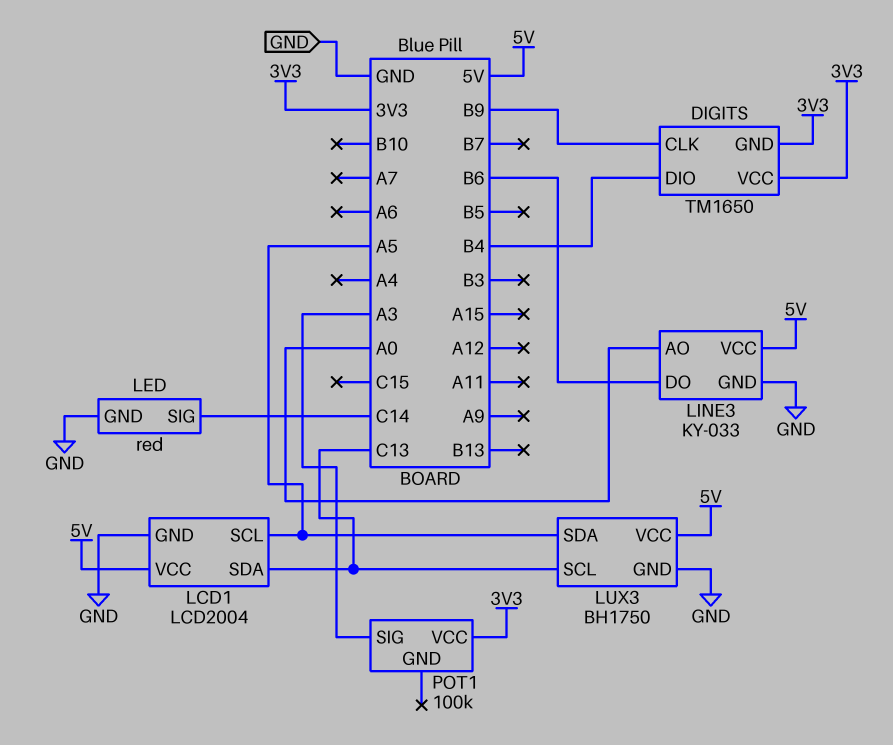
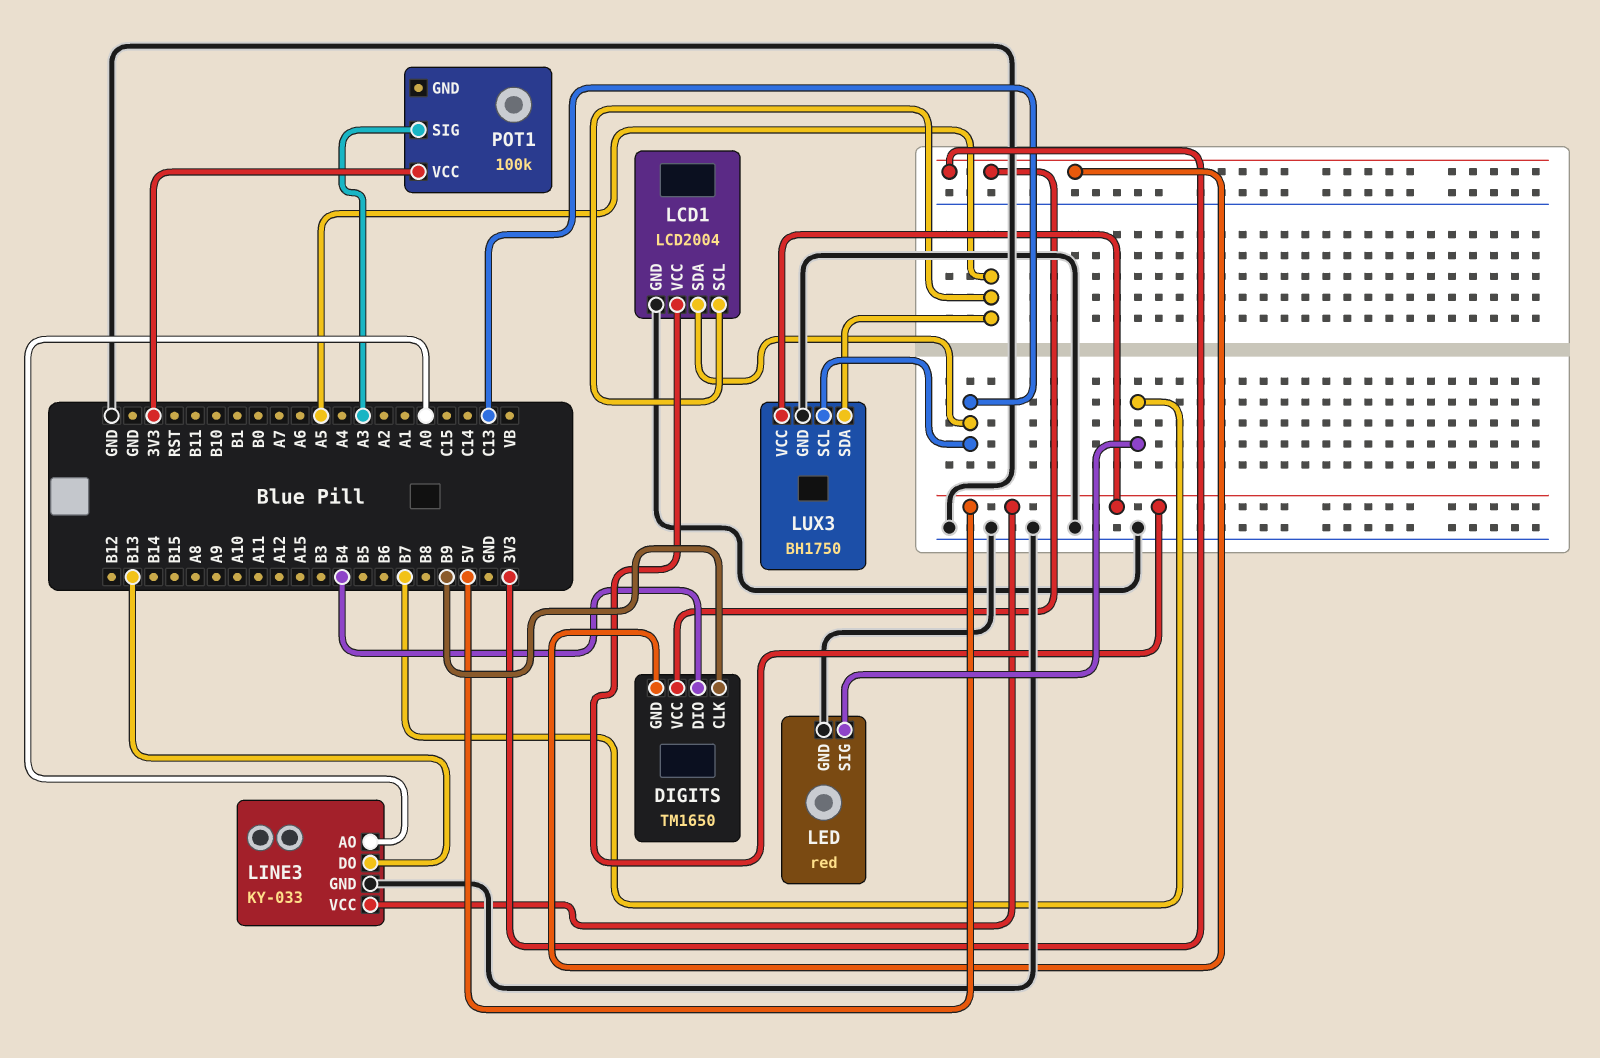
LED pin SIG: C14 -> B7
LINE3 pin DO: B6 -> B13

